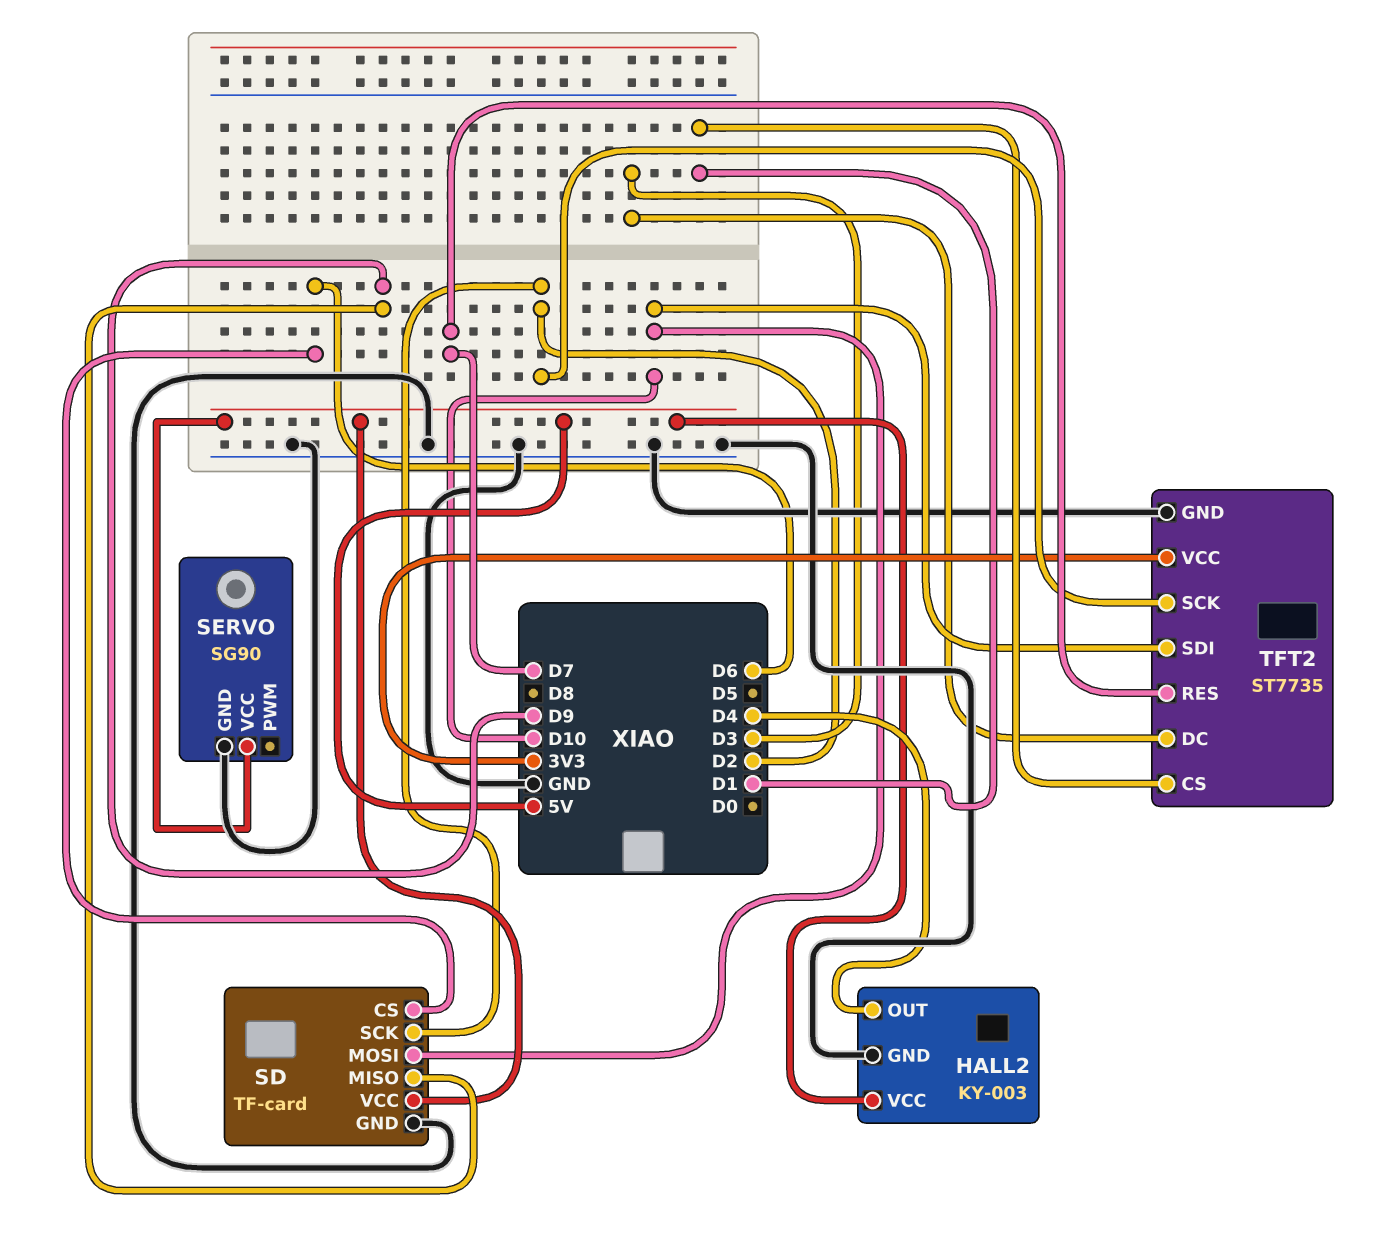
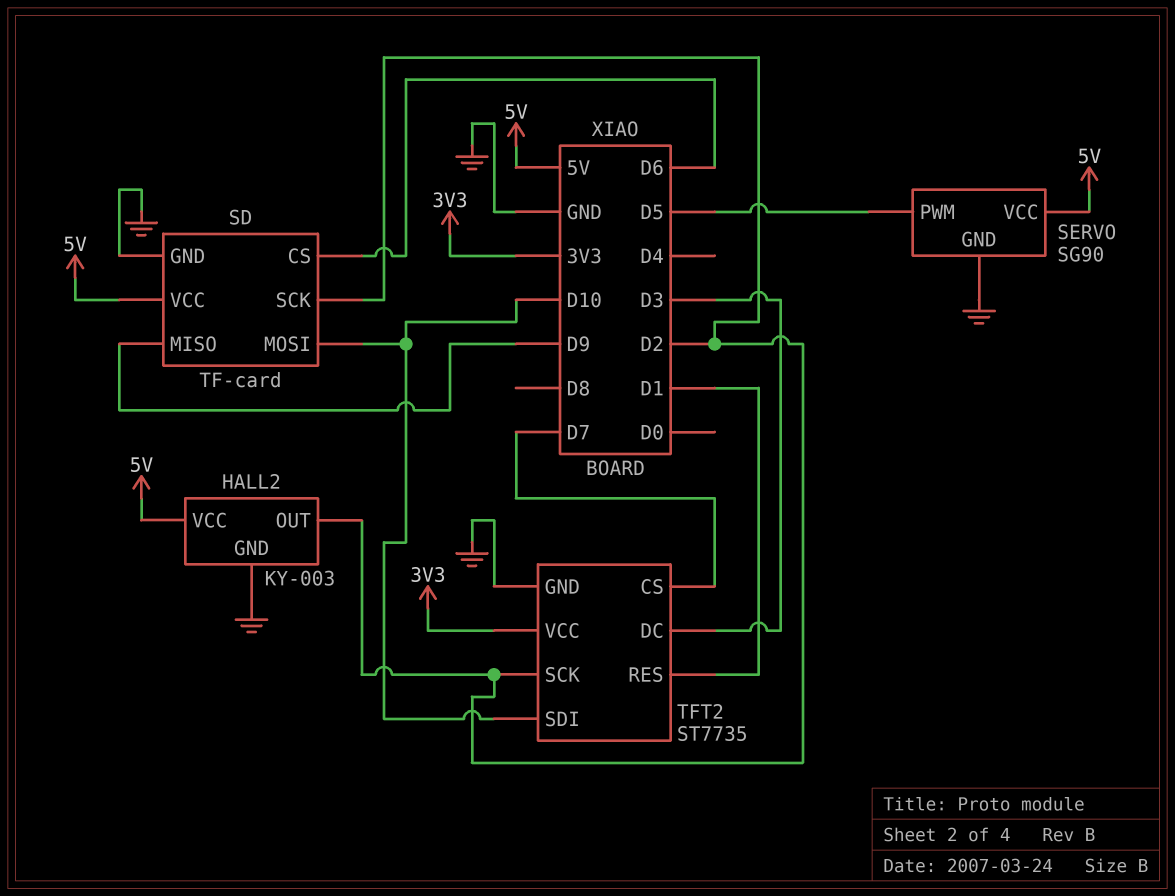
HALL2 pin OUT: D4 -> D2
SERVO pin PWM: none -> D5
TFT2 pin CS: D1 -> D7
TFT2 pin RES: D7 -> D1

